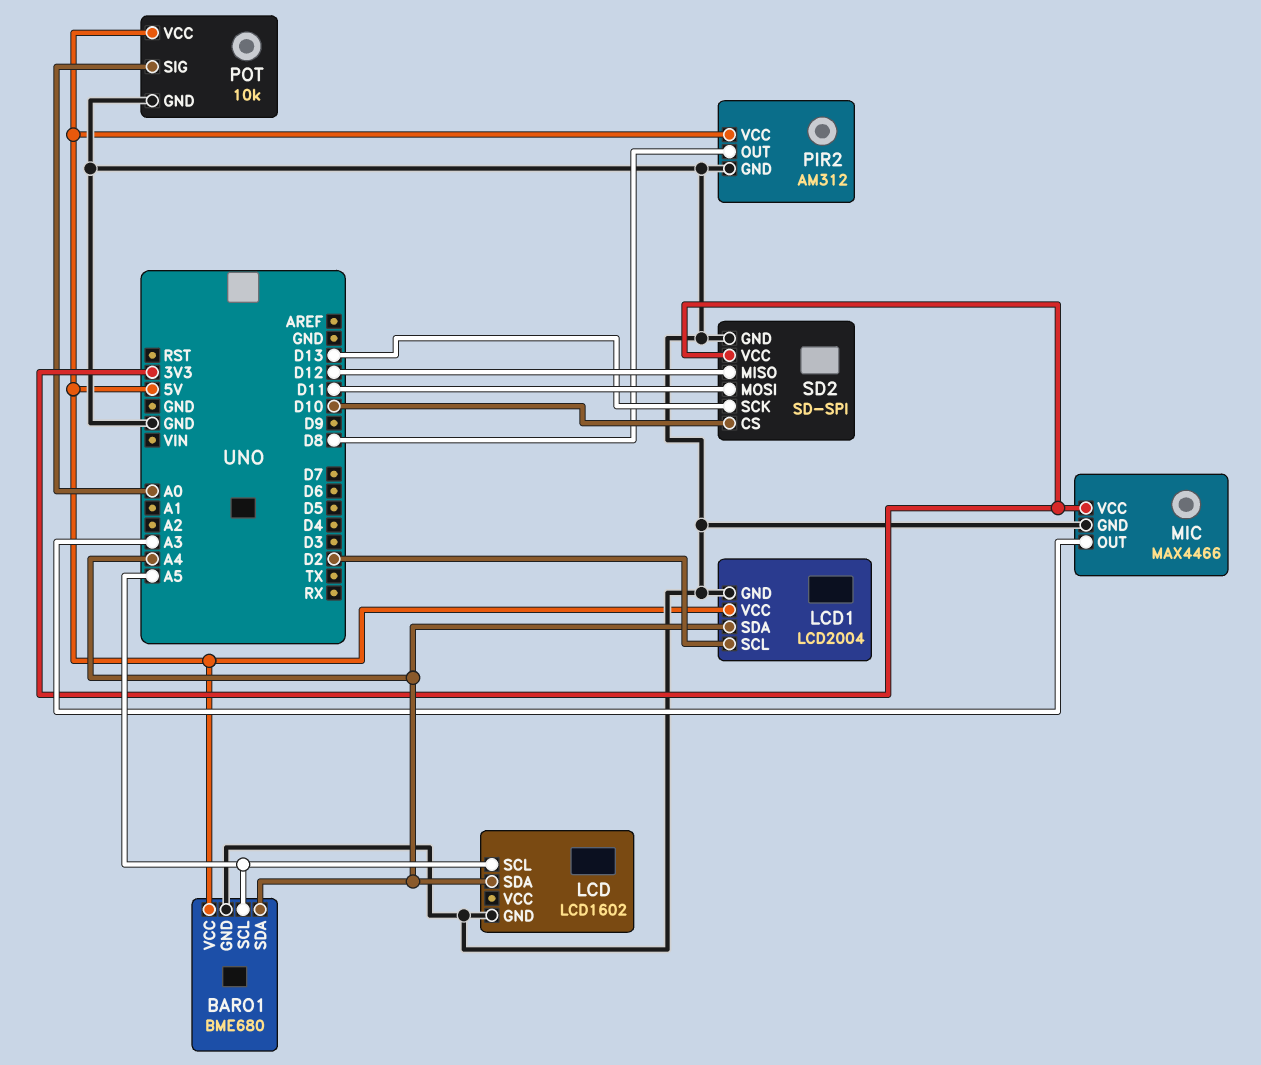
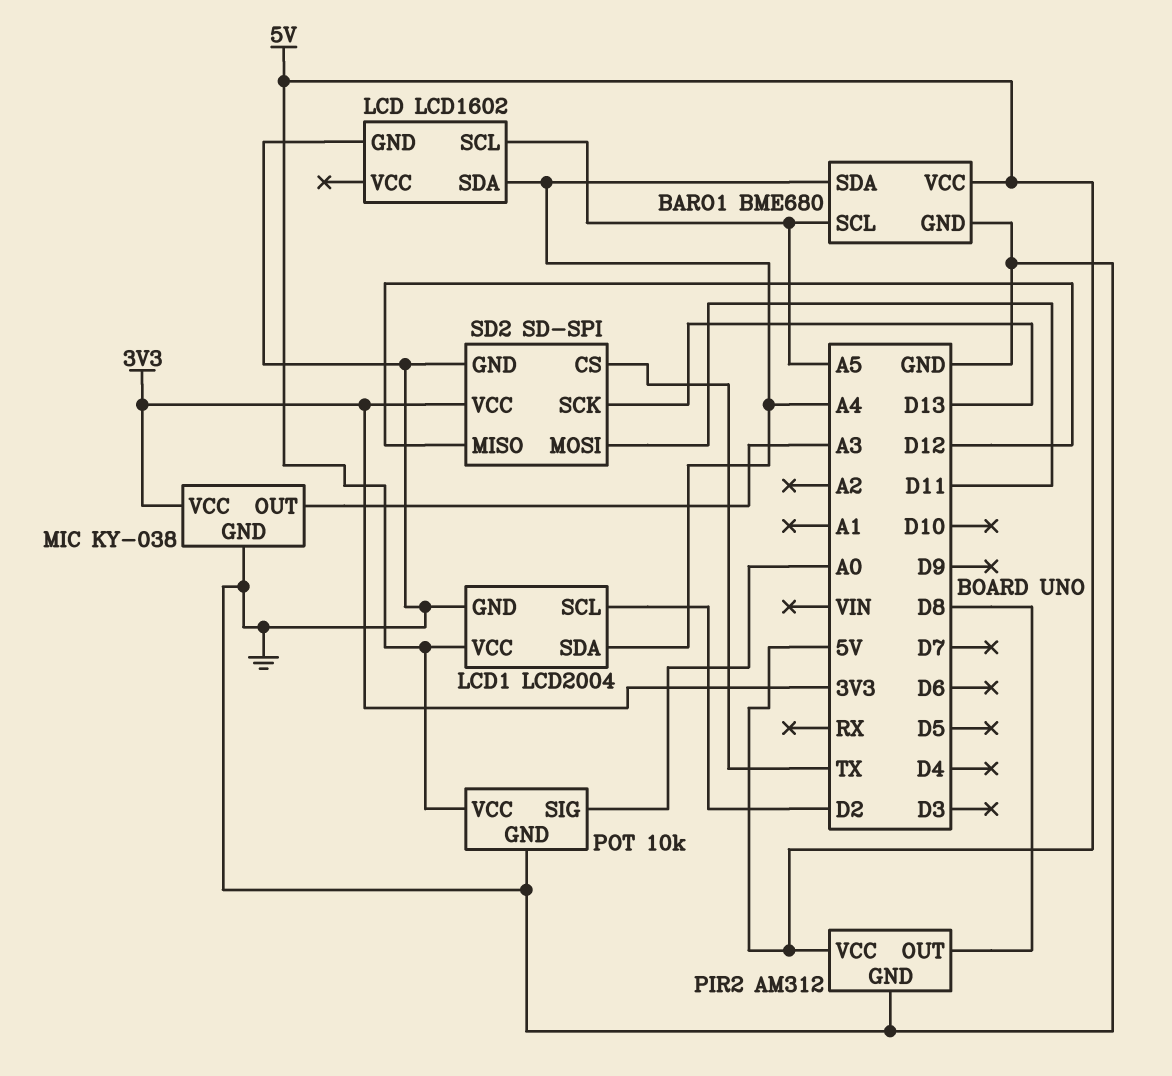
MIC: MAX4466 -> KY-038
SD2 pin CS: D10 -> TX

